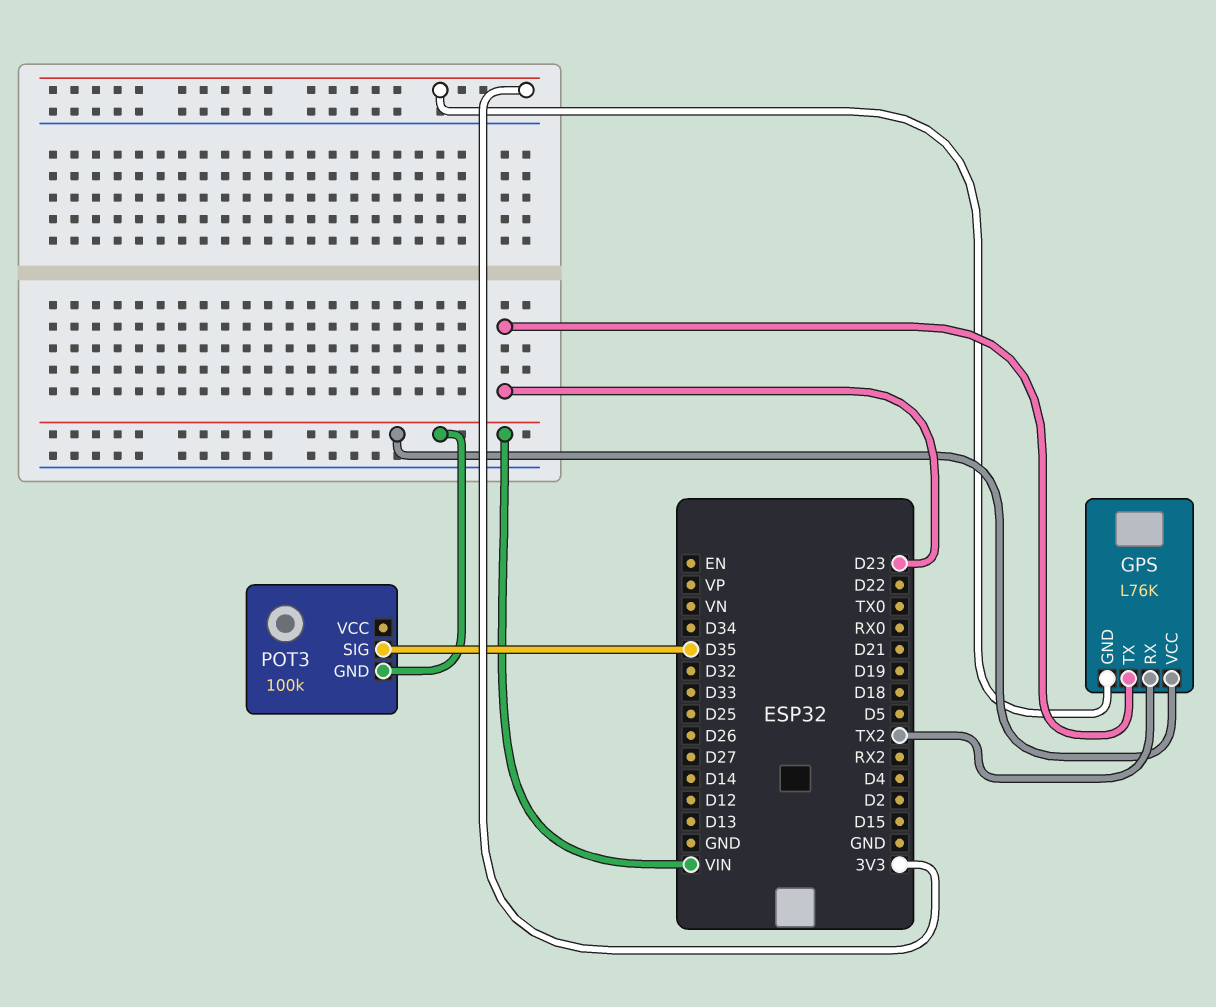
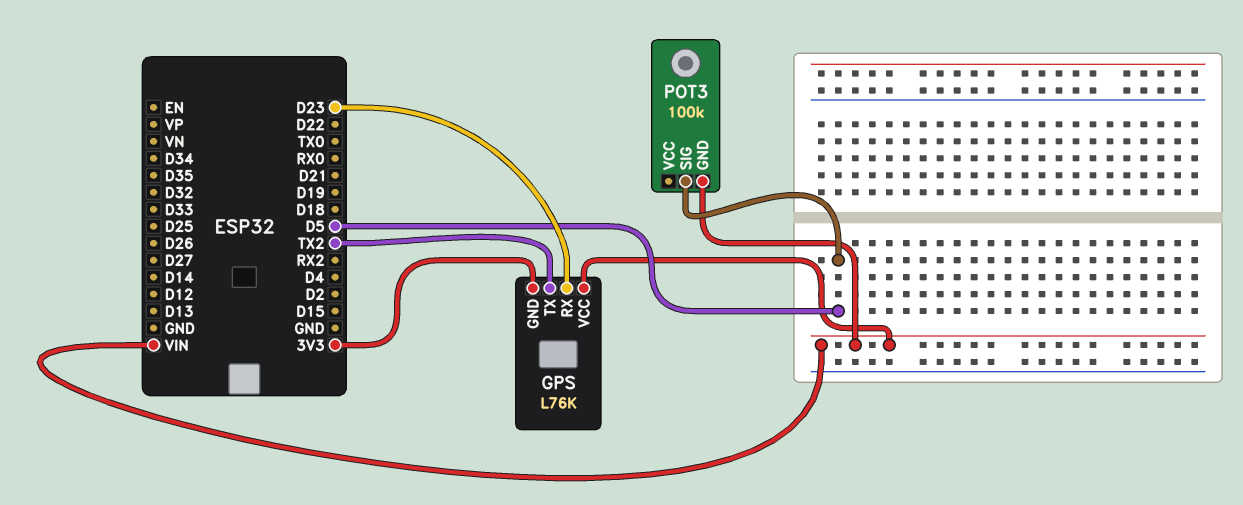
GPS pin RX: TX2 -> D23
GPS pin TX: D23 -> TX2
POT3 pin SIG: D35 -> D5

